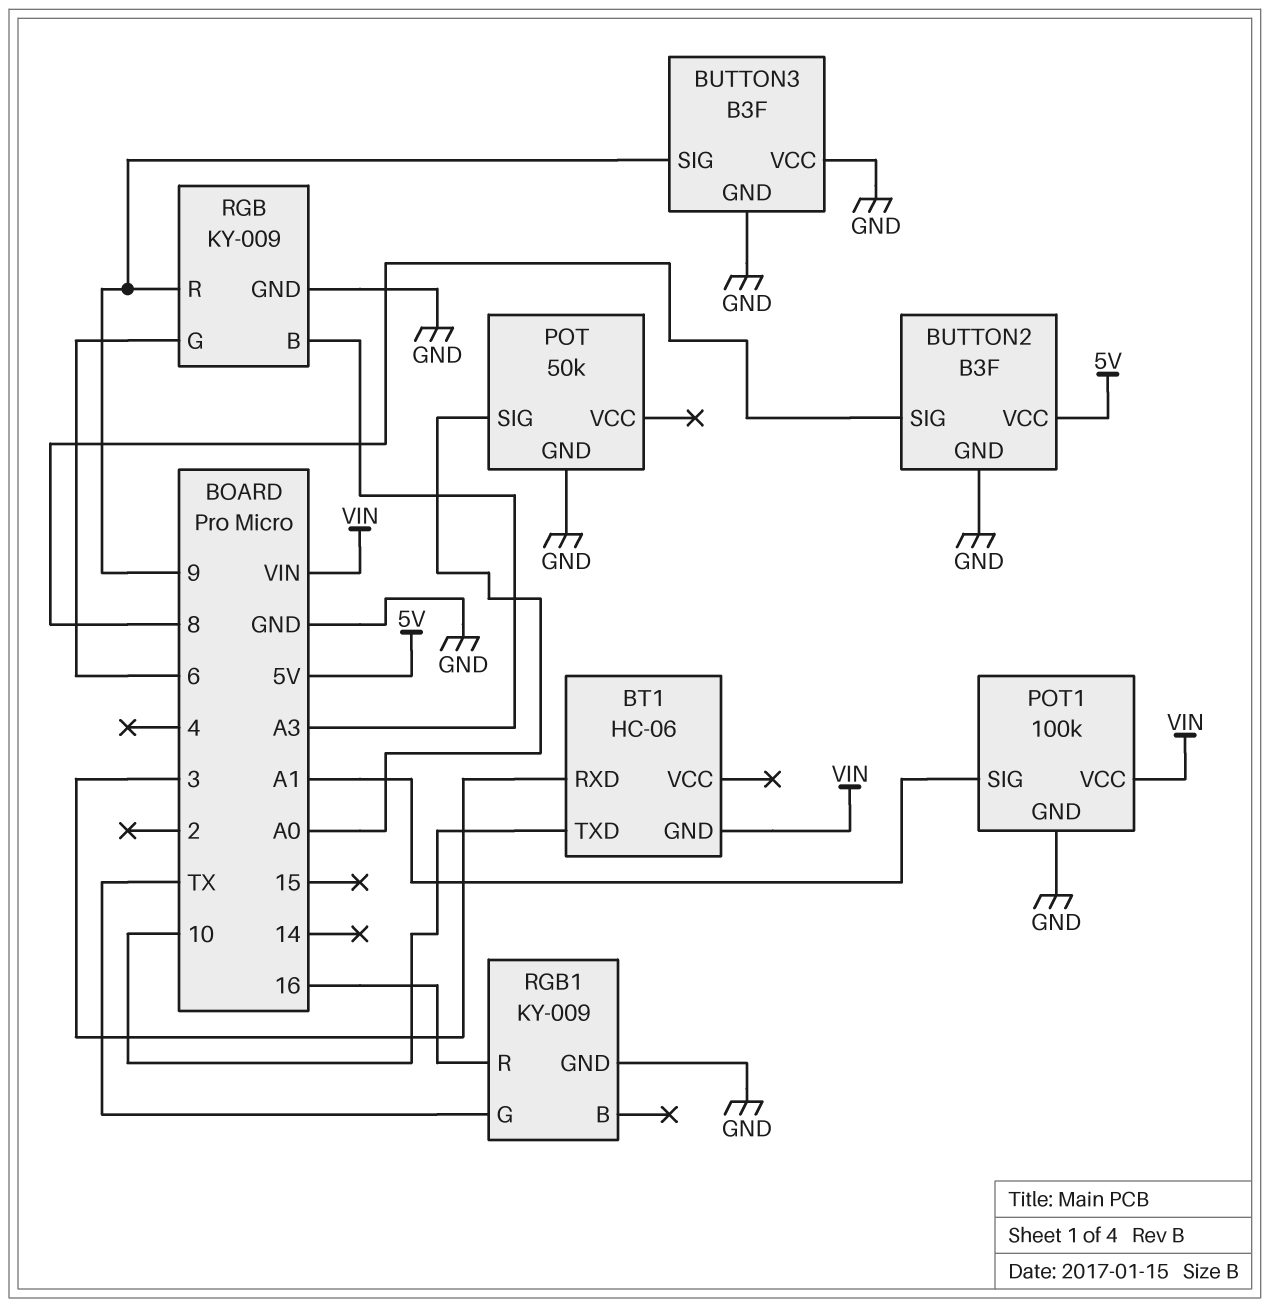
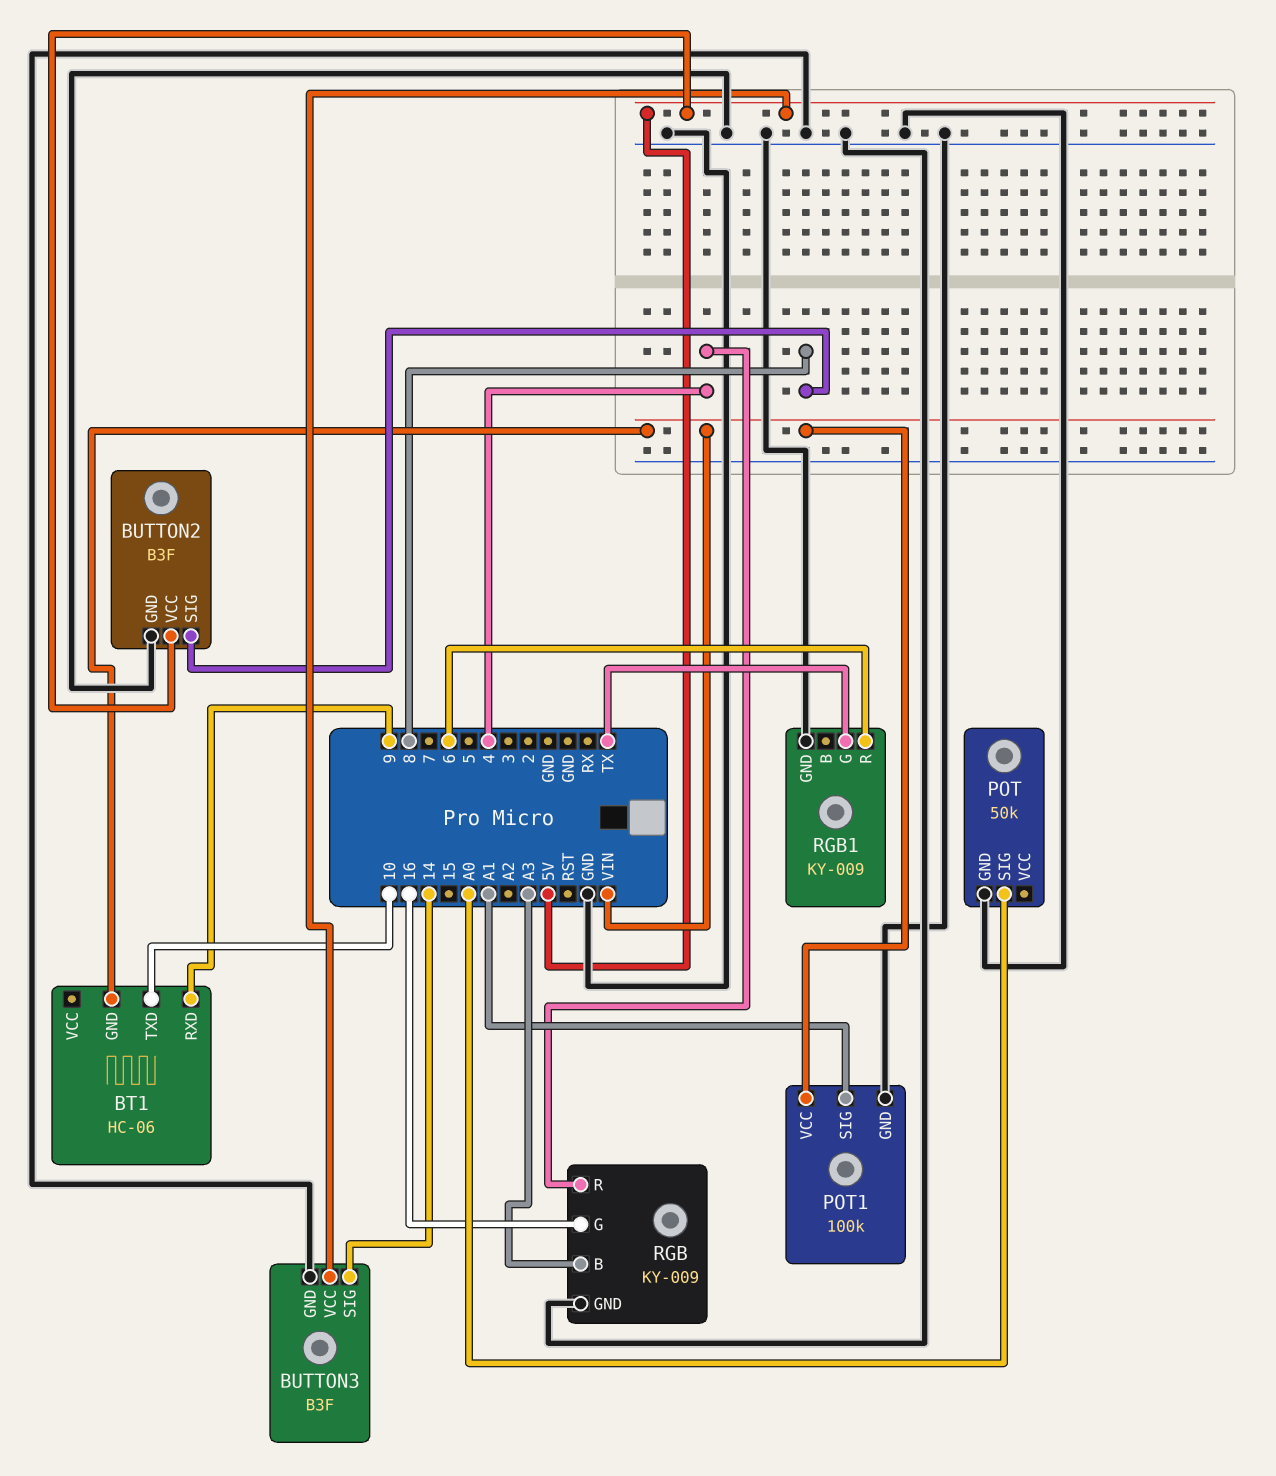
BT1 pin RXD: 3 -> 9
BUTTON3 pin SIG: 9 -> 14
BUTTON3 pin VCC: GND -> 5V
RGB pin G: 6 -> 16
RGB pin R: 9 -> 4
RGB1 pin R: 16 -> 6

